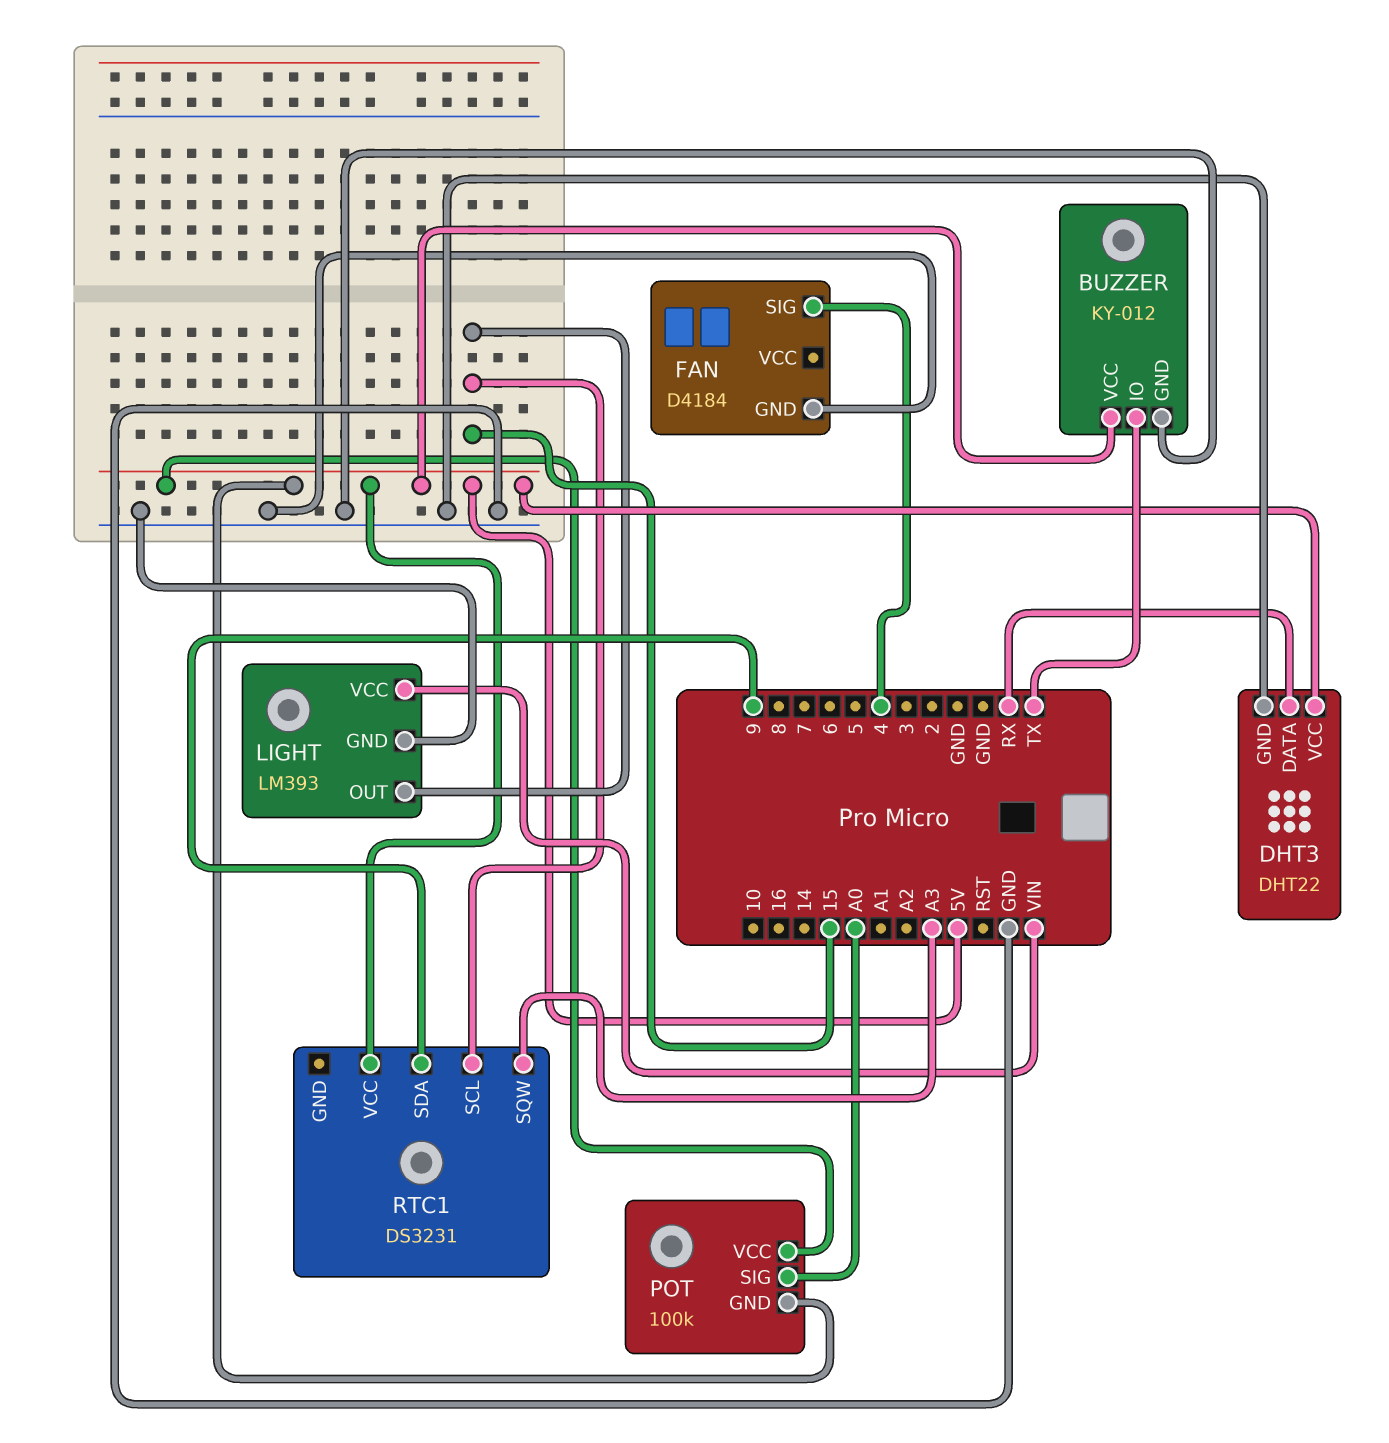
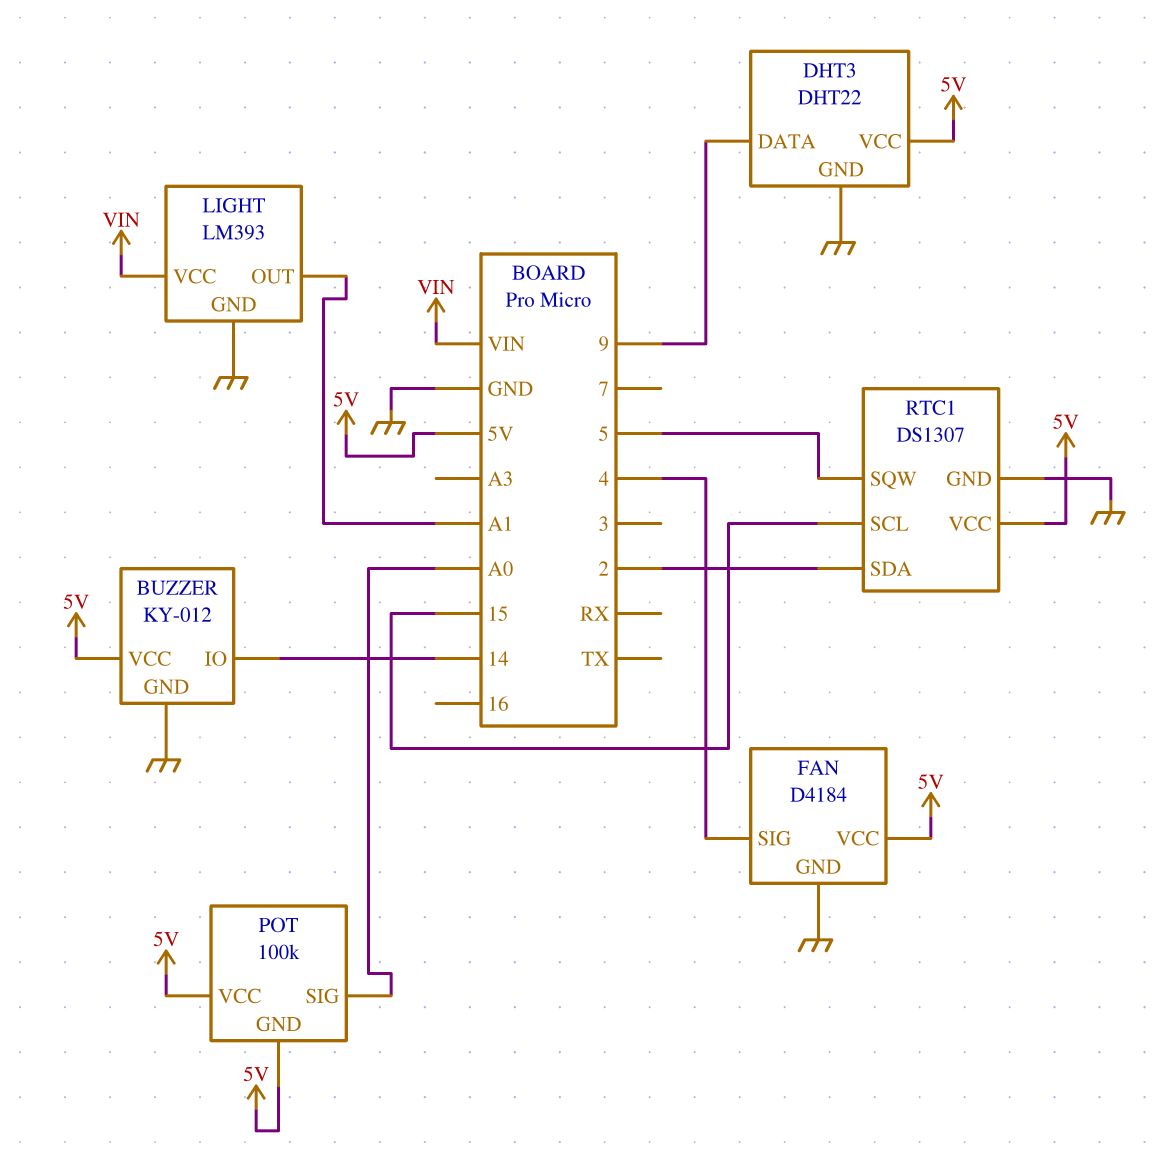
BUZZER pin IO: TX -> 14
DHT3 pin DATA: RX -> 9
FAN pin VCC: none -> 5V
LIGHT pin OUT: 15 -> A1
RTC1: DS3231 -> DS1307
RTC1 pin GND: none -> GND
RTC1 pin SDA: 9 -> 2
RTC1 pin SQW: A3 -> 5

